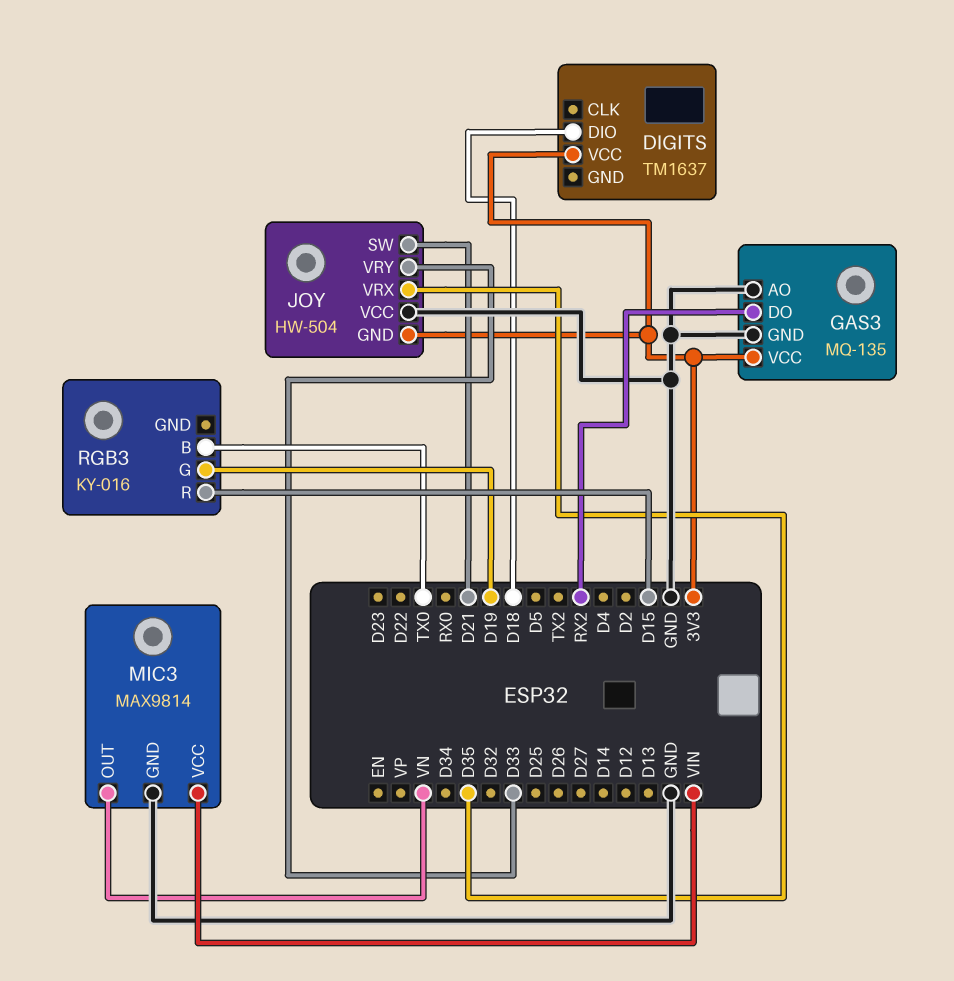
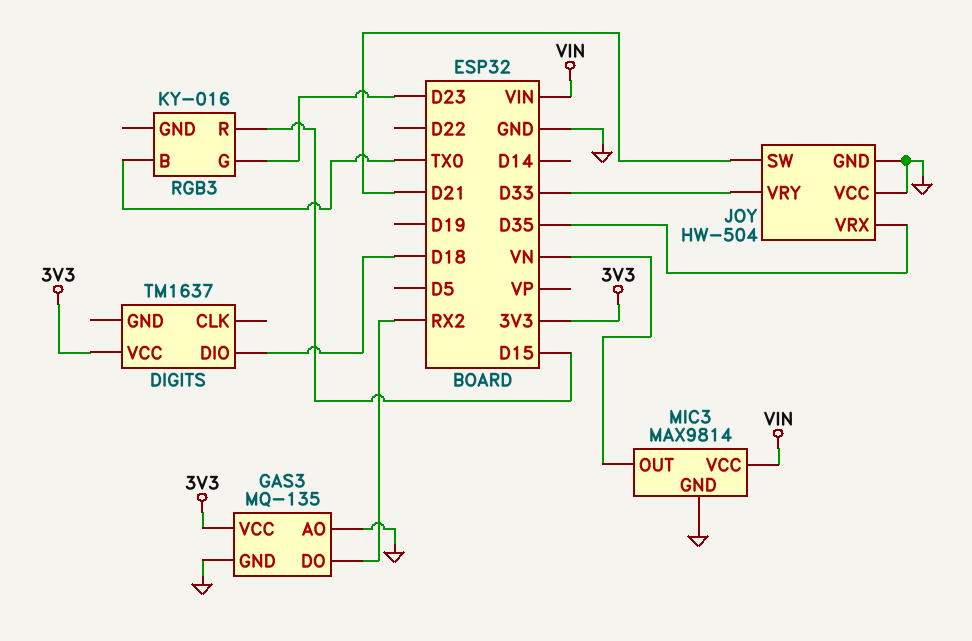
JOY pin GND: 3V3 -> GND
RGB3 pin G: D19 -> D23

